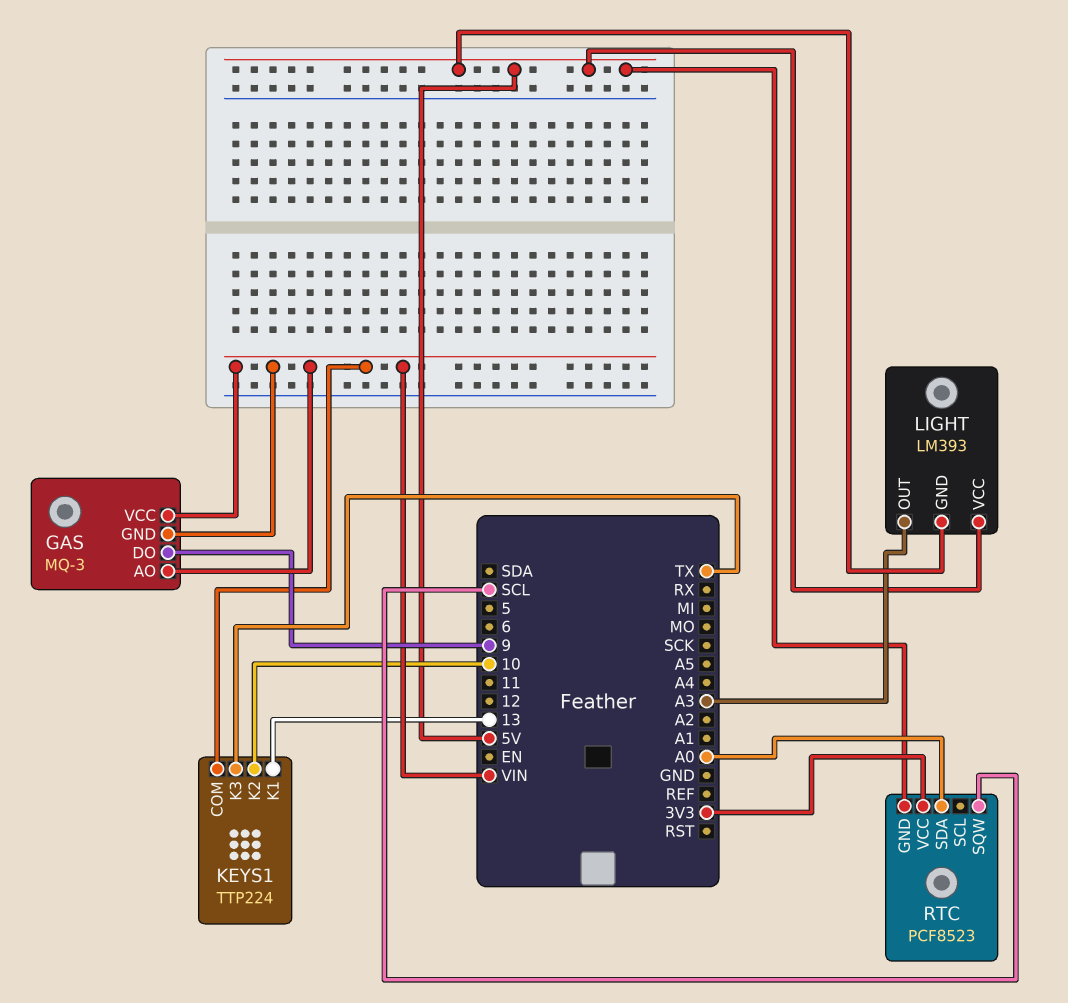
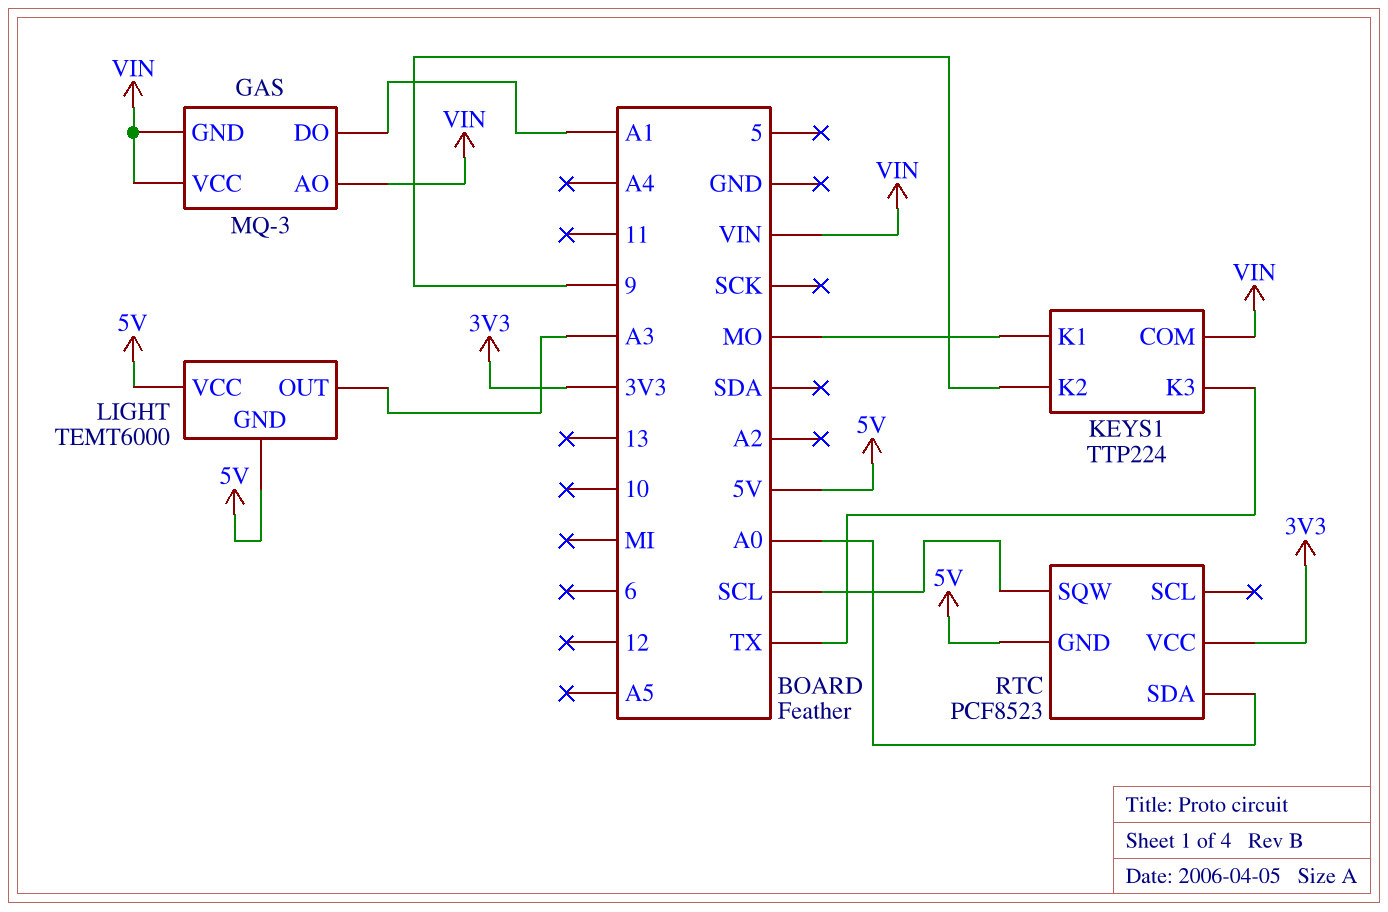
GAS pin DO: 9 -> A1
KEYS1 pin K1: 13 -> MO
KEYS1 pin K2: 10 -> 9
LIGHT: LM393 -> TEMT6000

